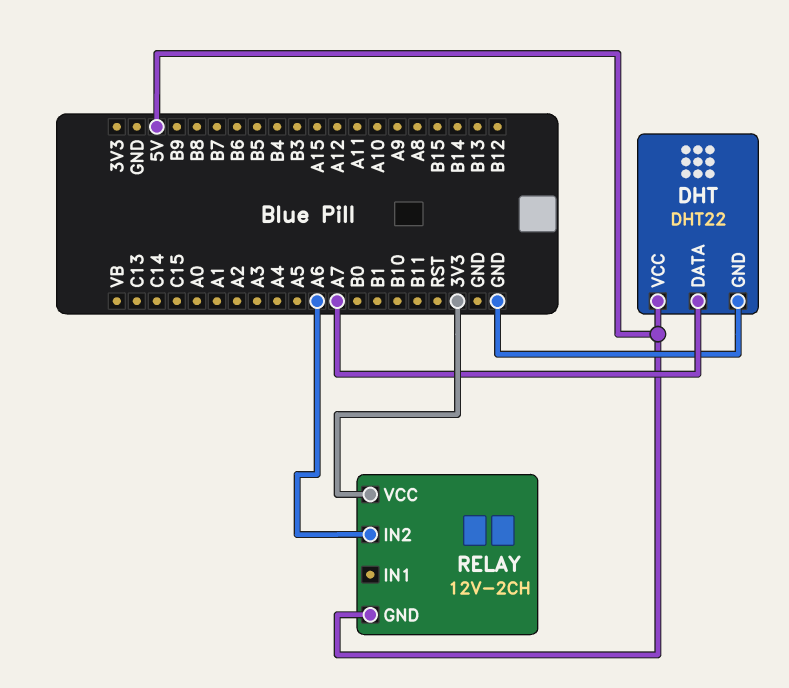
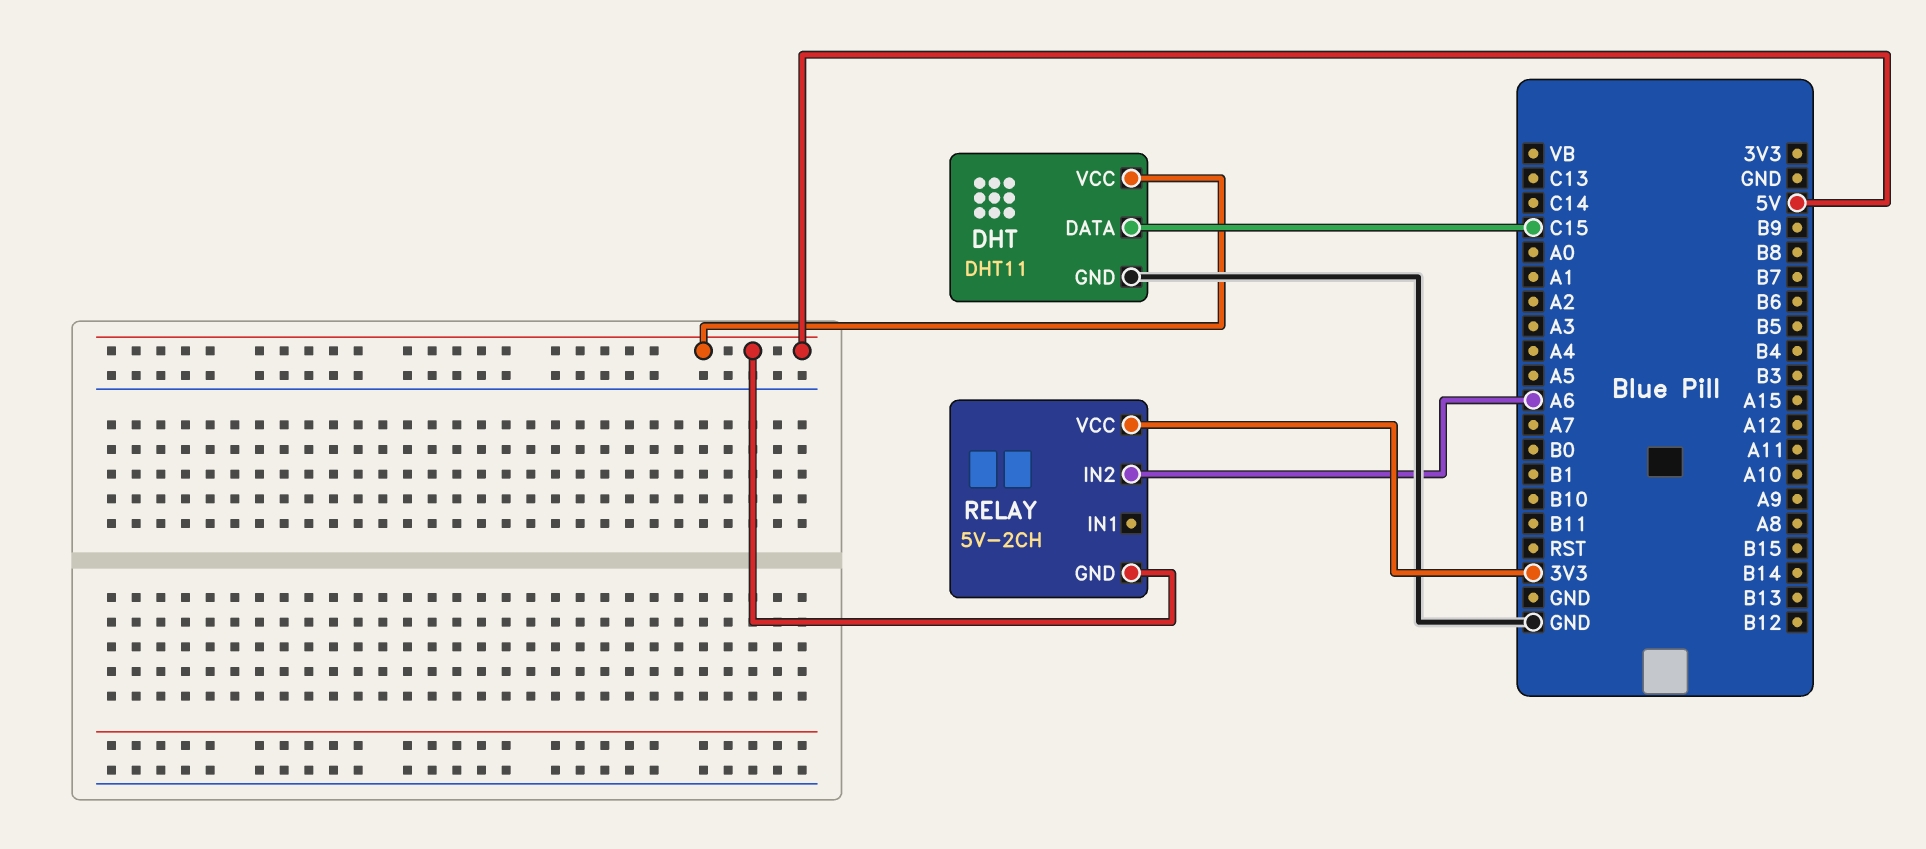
DHT: DHT22 -> DHT11
DHT pin DATA: A7 -> C15
RELAY: 12V-2CH -> 5V-2CH

